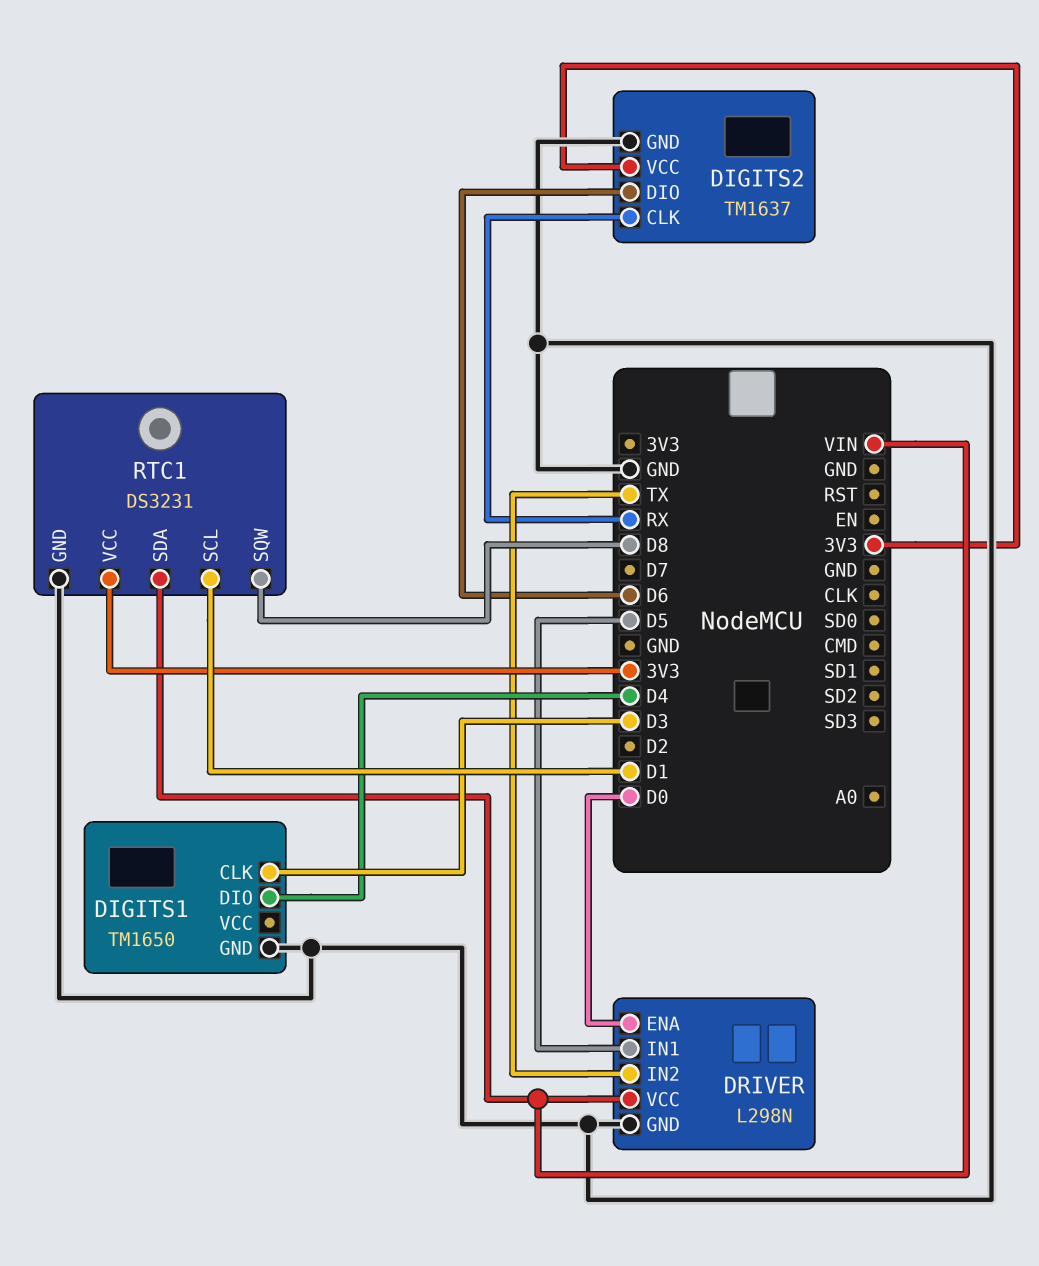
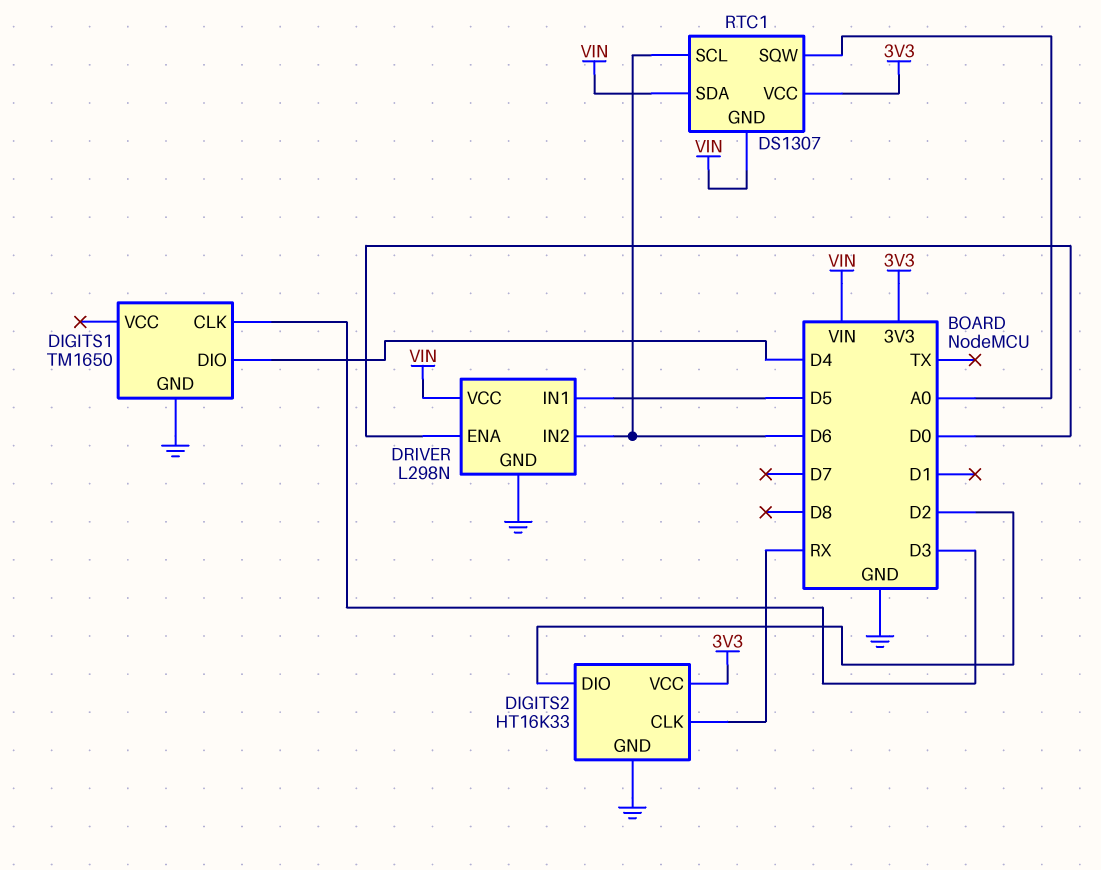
DIGITS2: TM1637 -> HT16K33
DIGITS2 pin DIO: D6 -> D2
DRIVER pin IN2: TX -> D6
RTC1: DS3231 -> DS1307
RTC1 pin GND: GND -> VIN
RTC1 pin SCL: D1 -> D6
RTC1 pin SQW: D8 -> A0

